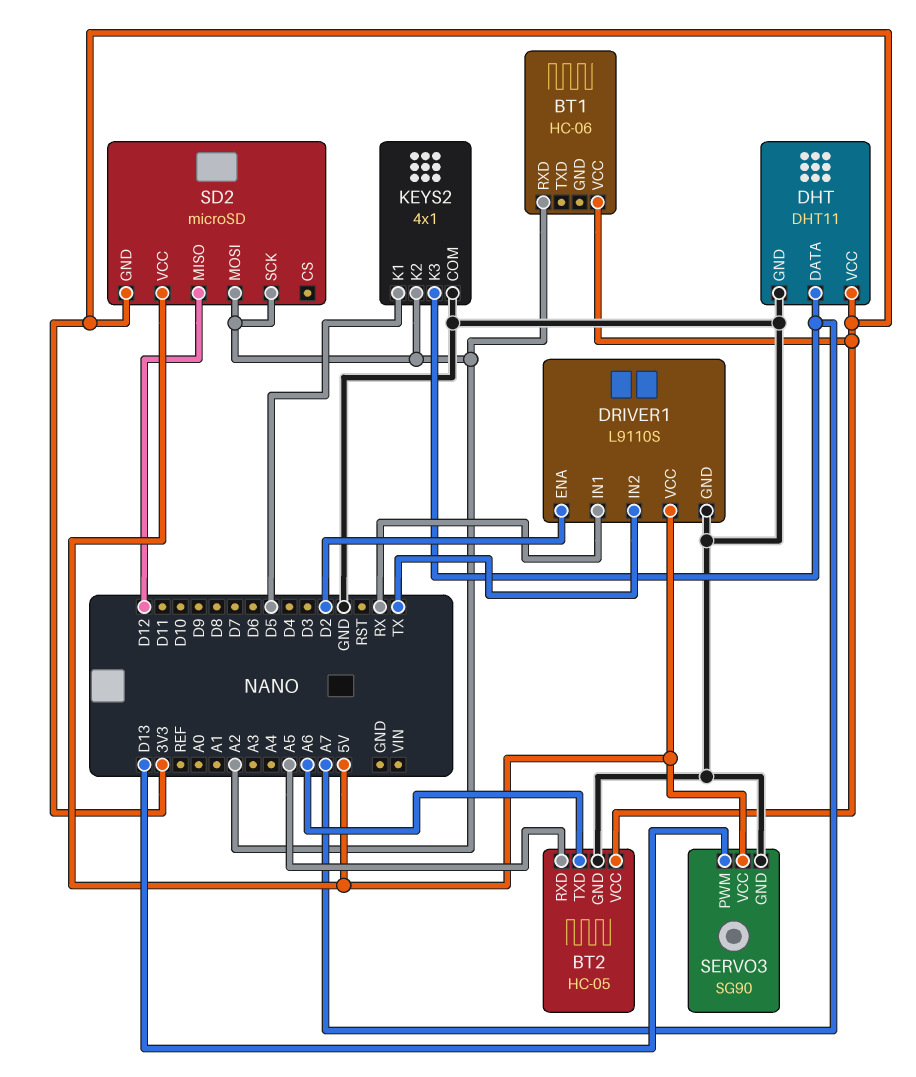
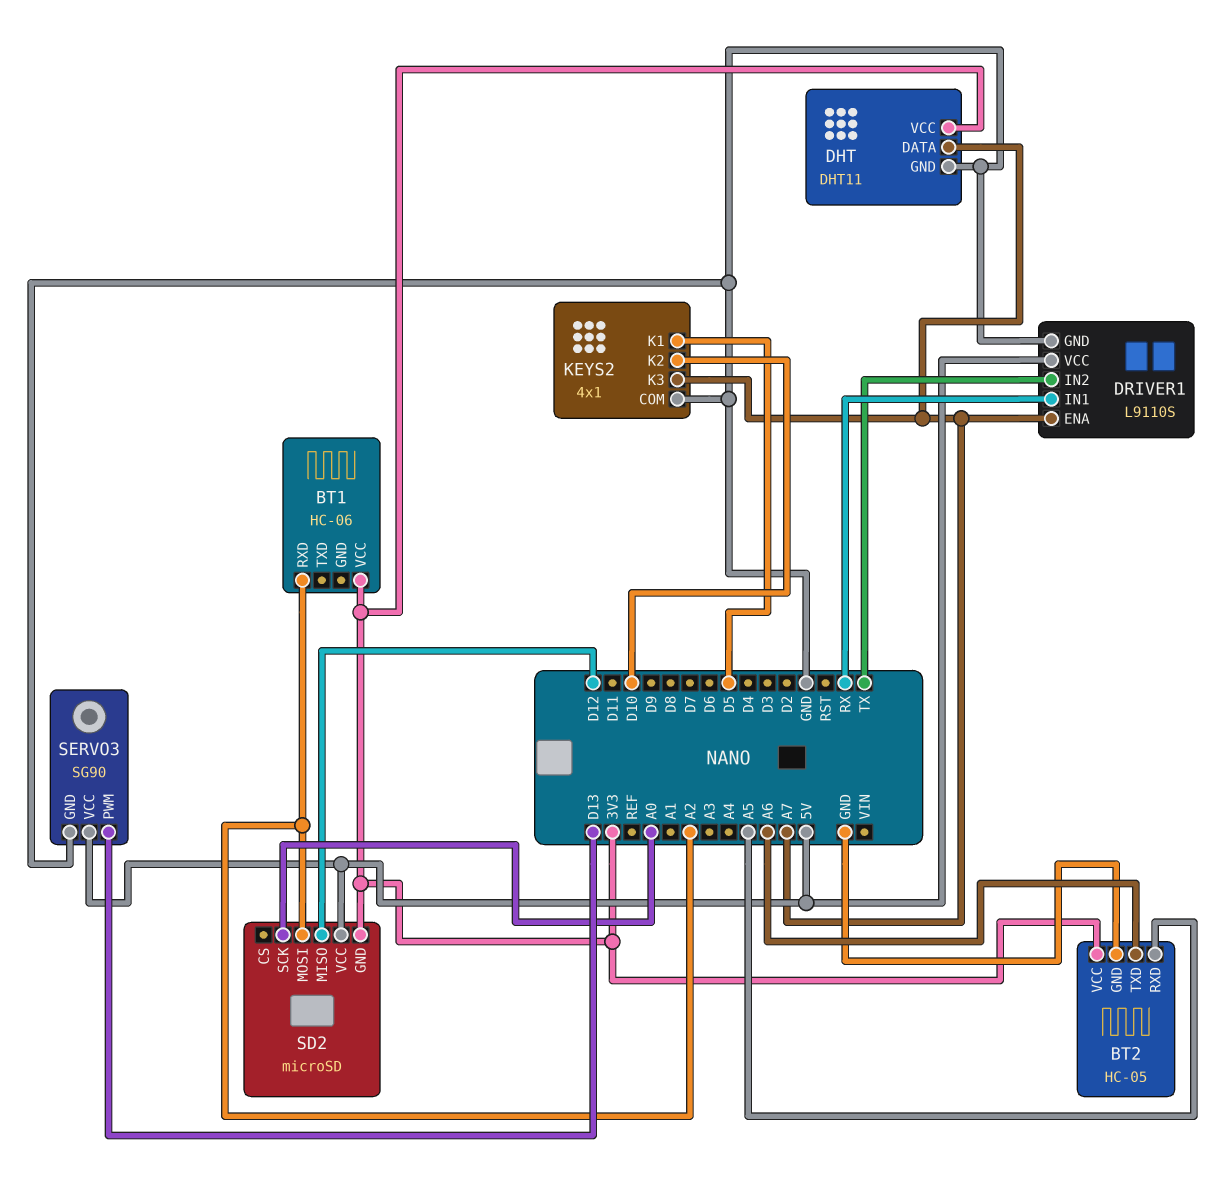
DRIVER1 pin ENA: D2 -> A7
KEYS2 pin K2: A2 -> D10
SD2 pin SCK: A2 -> A0

